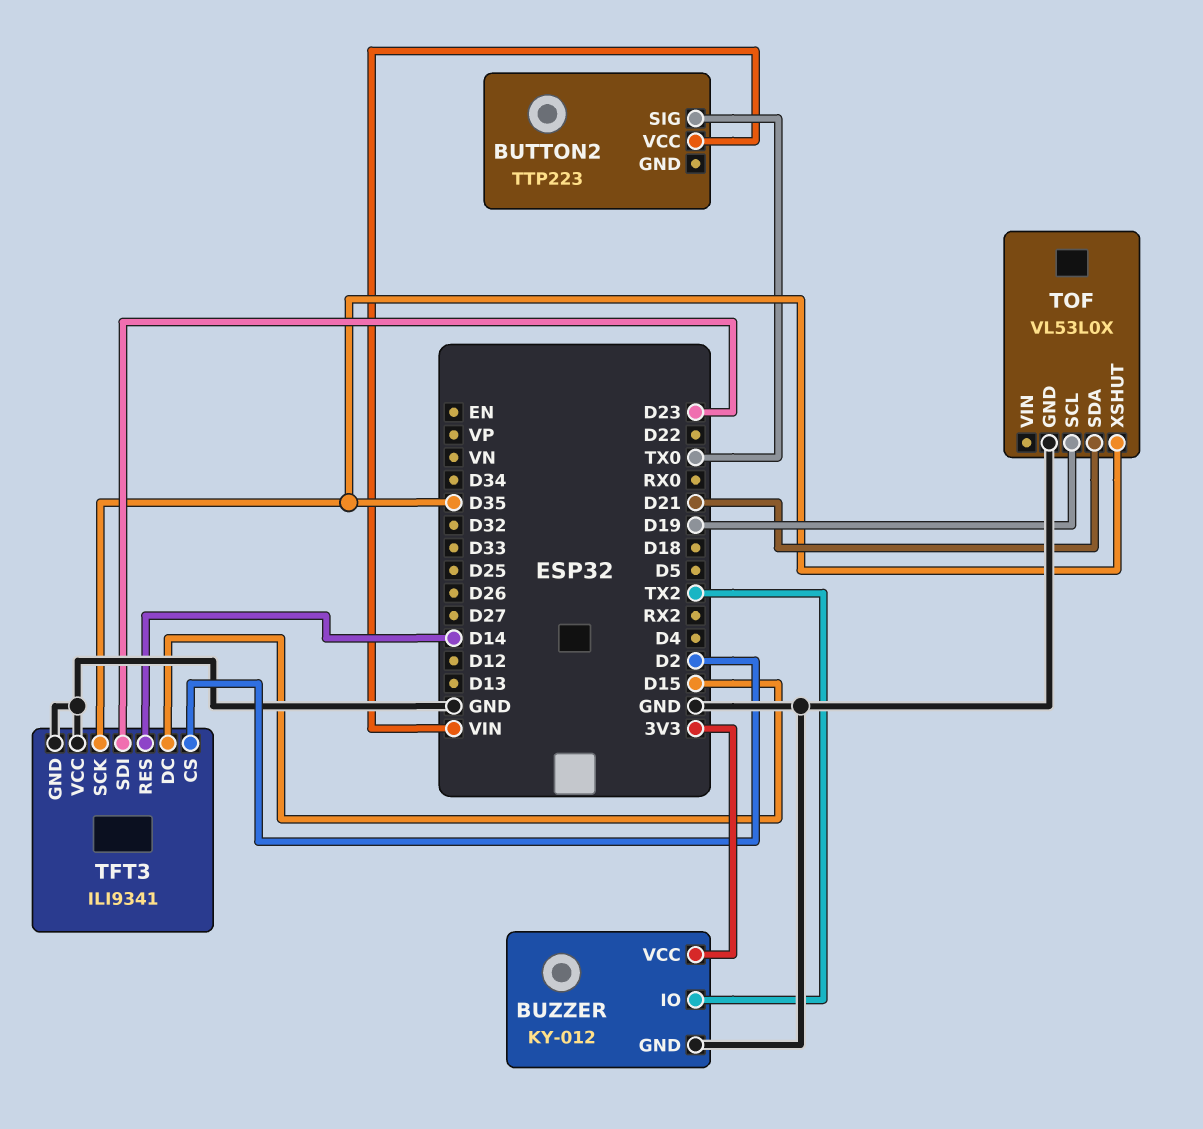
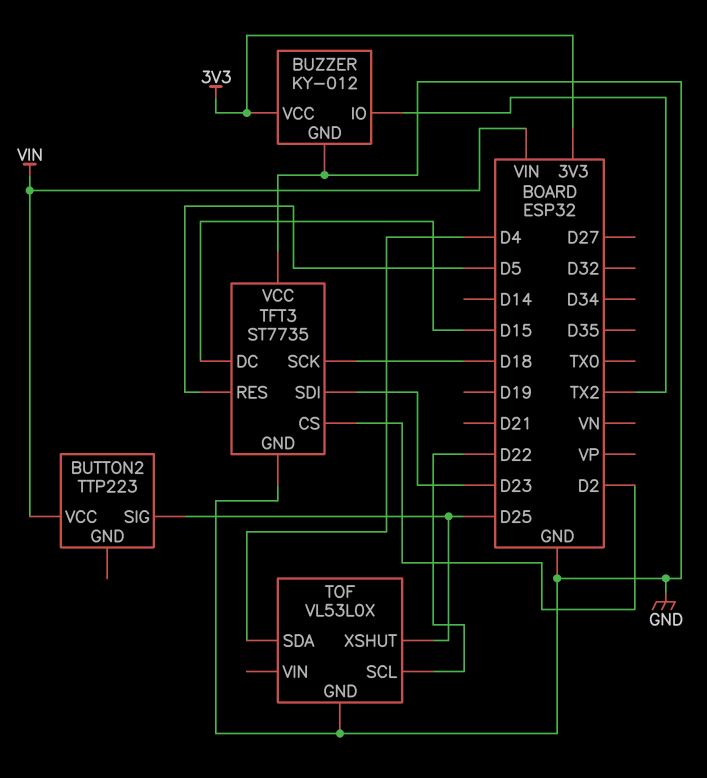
BUTTON2 pin SIG: TX0 -> D25
TFT3: ILI9341 -> ST7735
TFT3 pin RES: D14 -> D5
TFT3 pin SCK: D35 -> D18
TOF pin SCL: D19 -> D22
TOF pin SDA: D21 -> D4
TOF pin XSHUT: D35 -> D25

